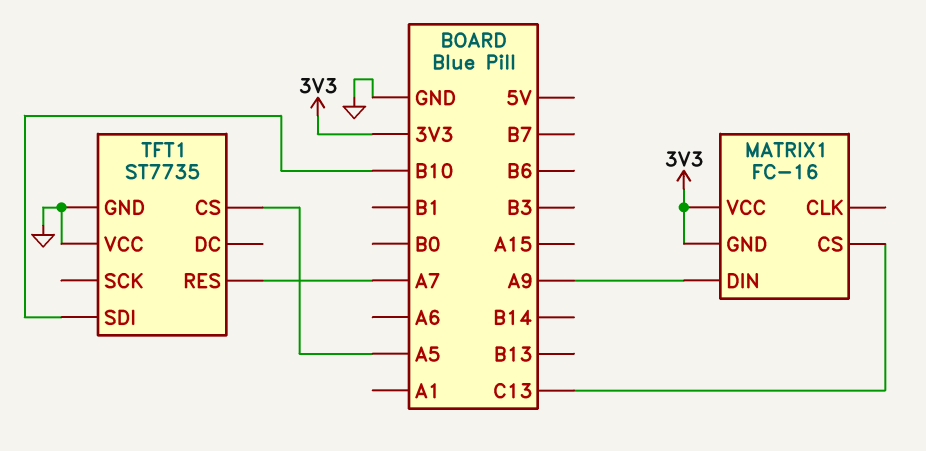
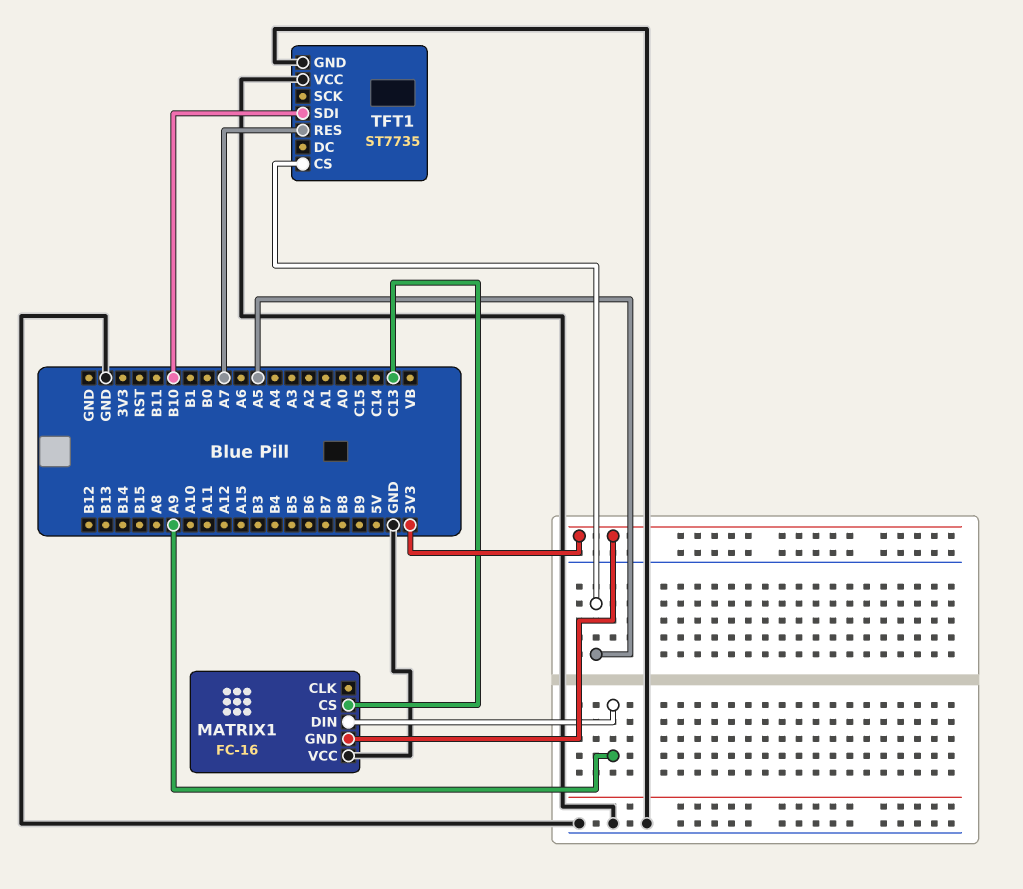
MATRIX1 pin VCC: 3V3 -> GND

